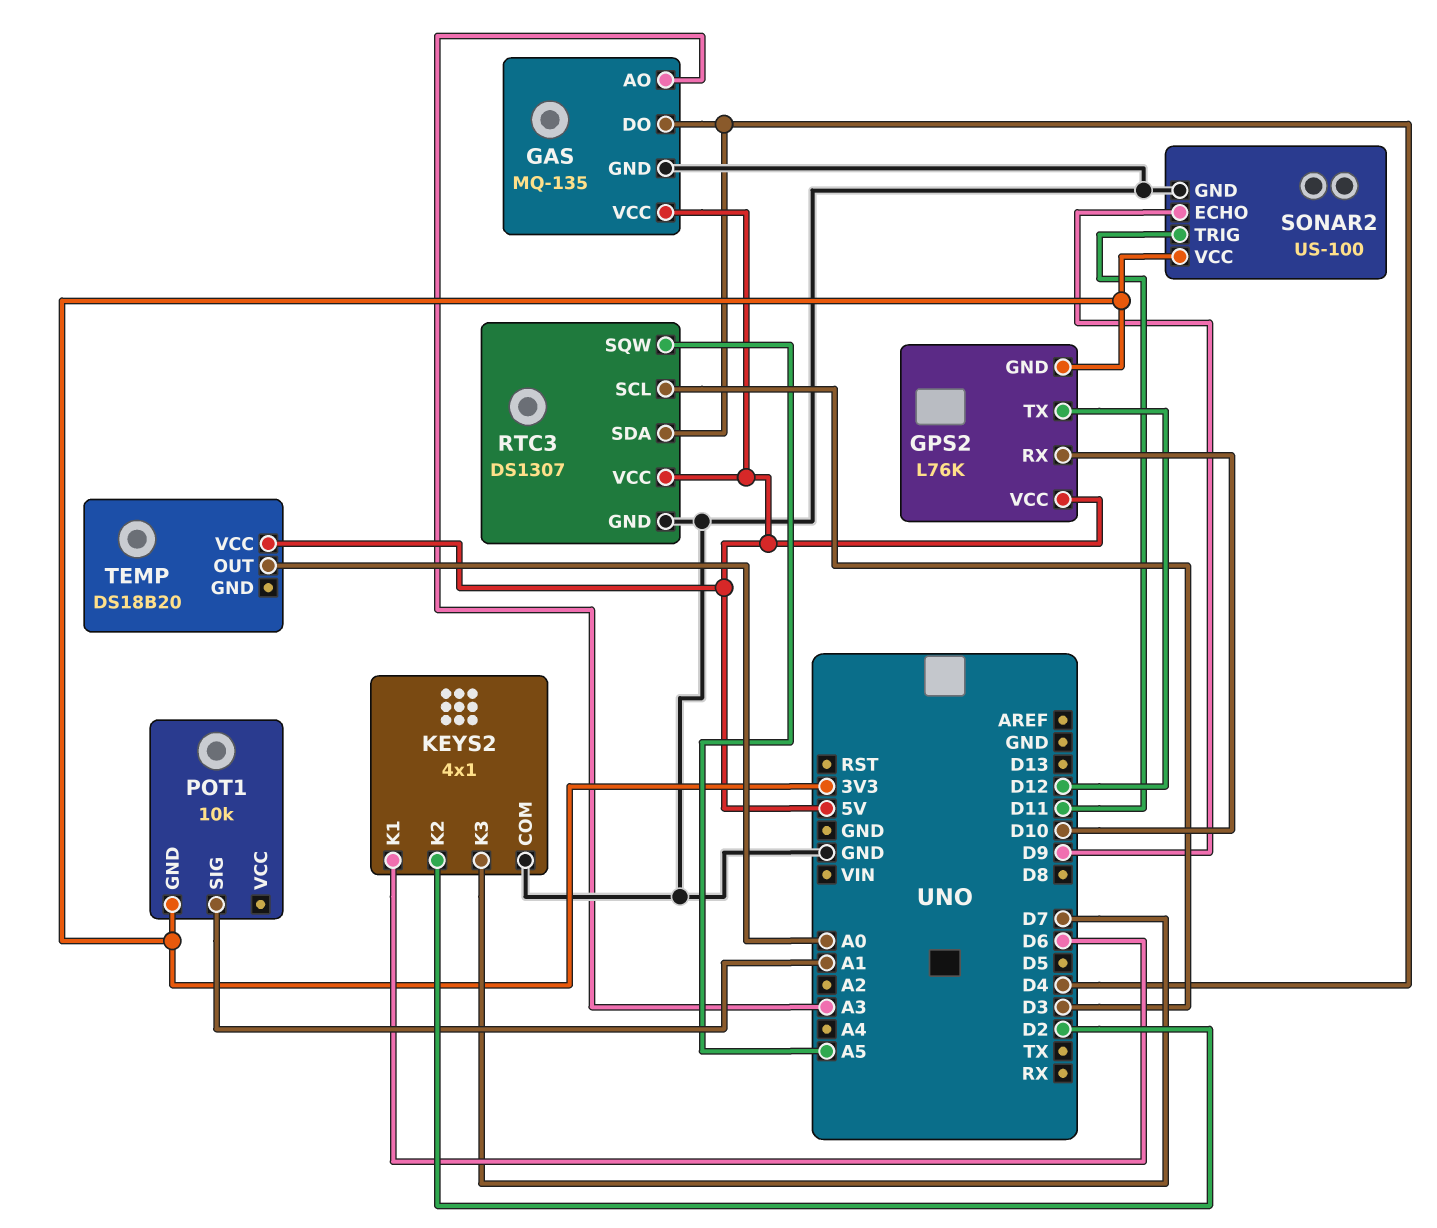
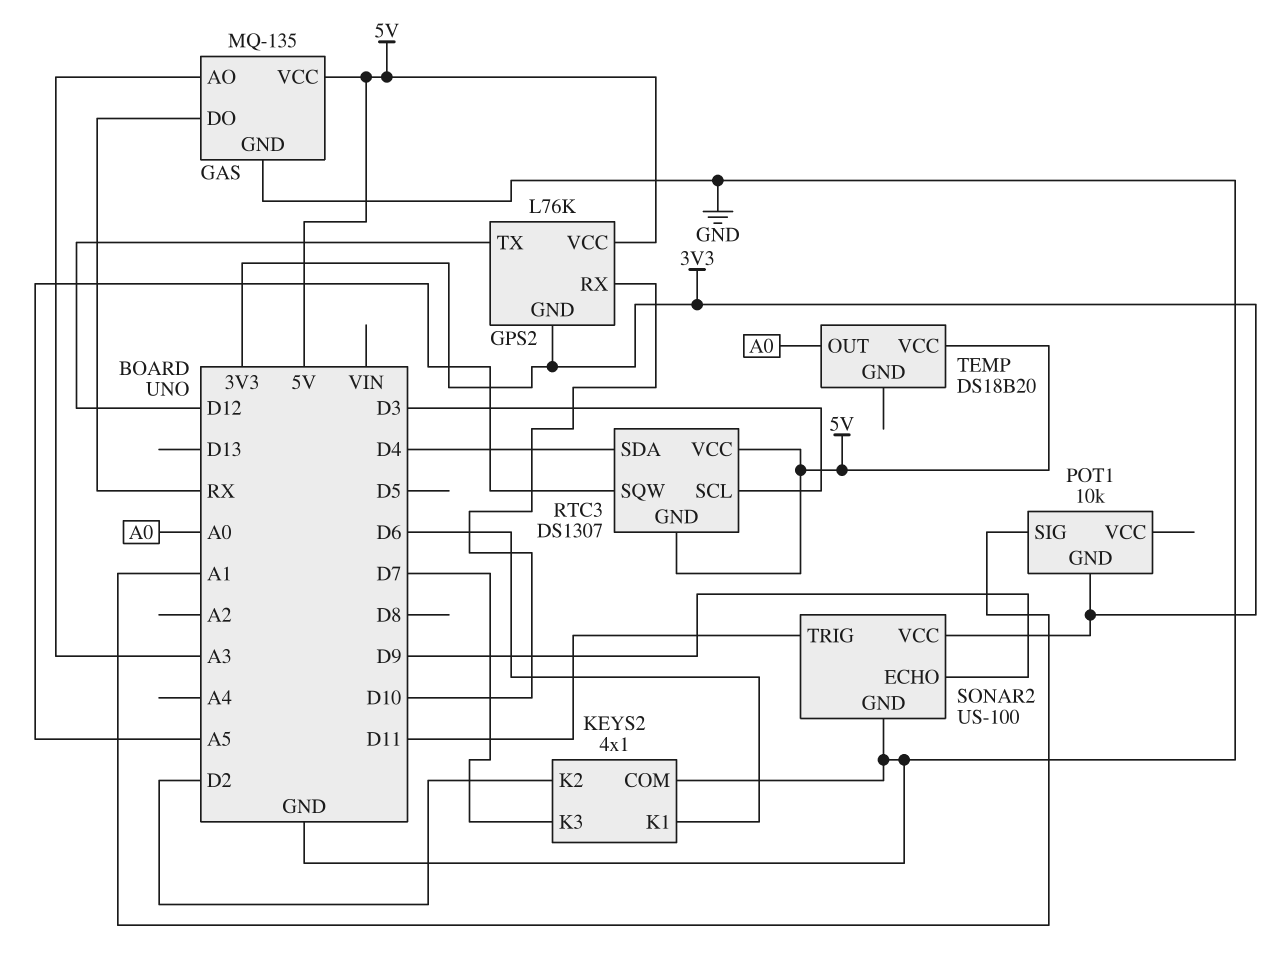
GAS pin DO: D4 -> RX
RTC3 pin GND: GND -> 5V

